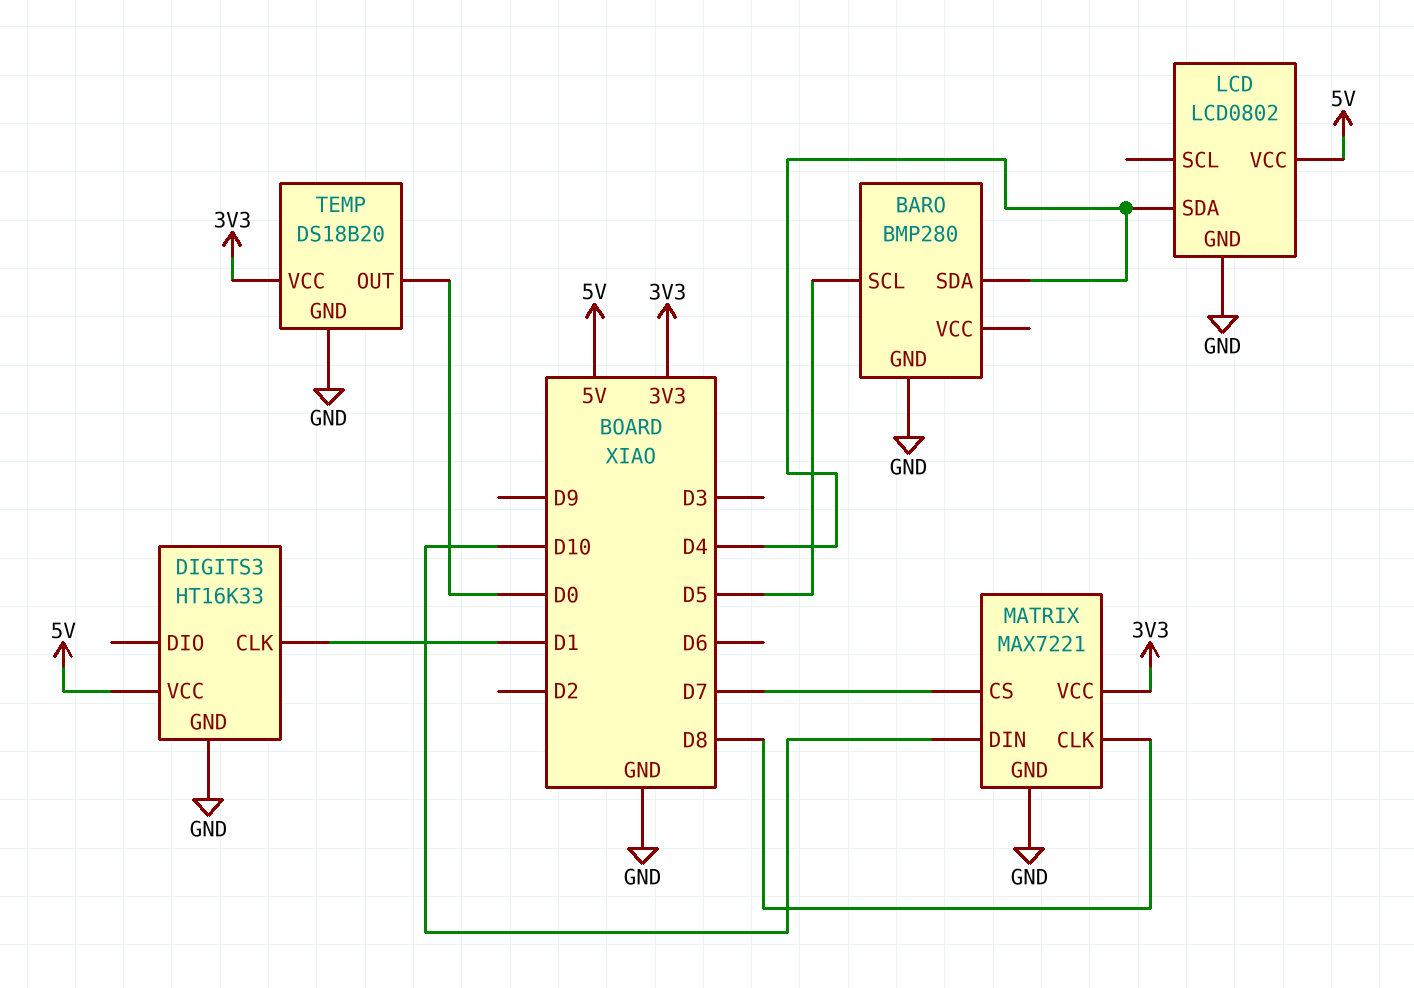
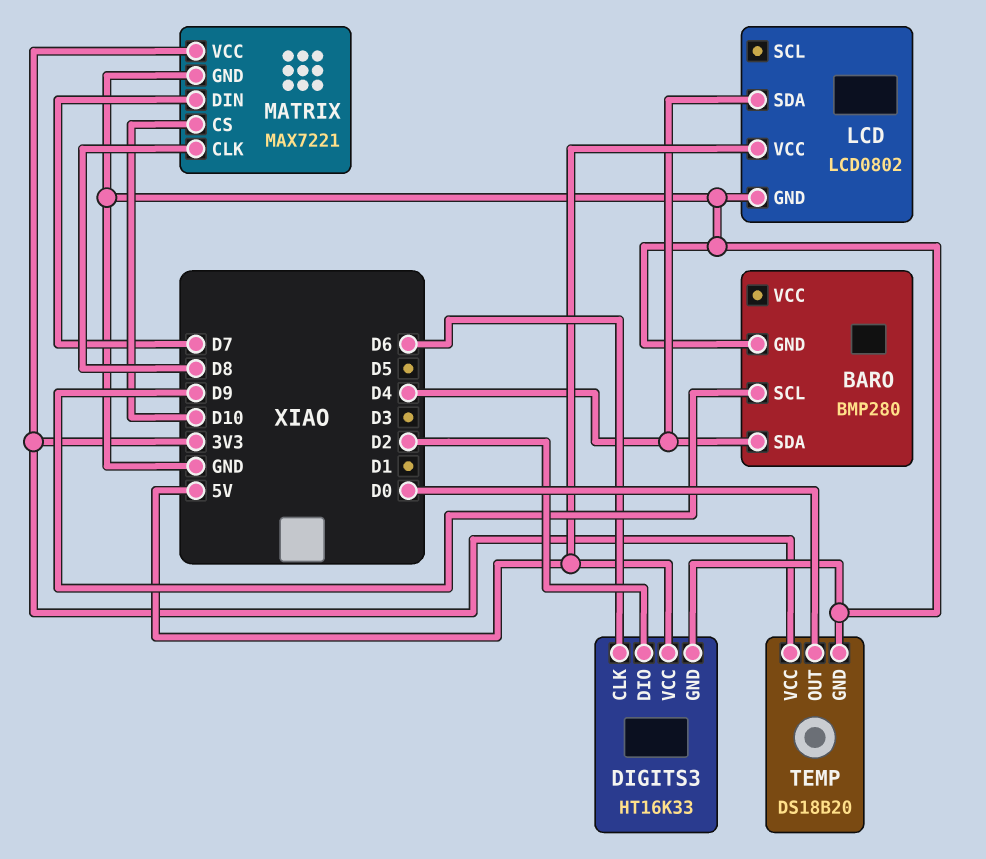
BARO pin SCL: D5 -> D9
DIGITS3 pin CLK: D1 -> D6
DIGITS3 pin DIO: none -> D2
MATRIX pin CS: D7 -> D10
MATRIX pin DIN: D10 -> D7

